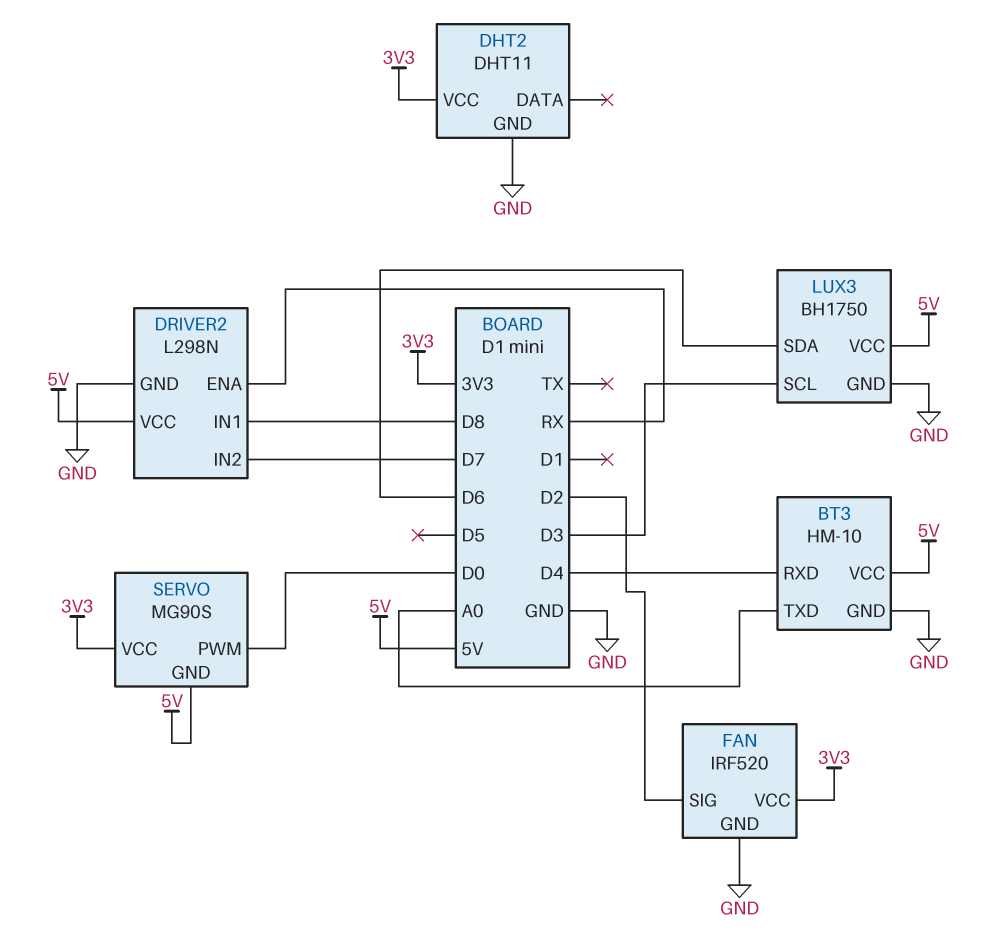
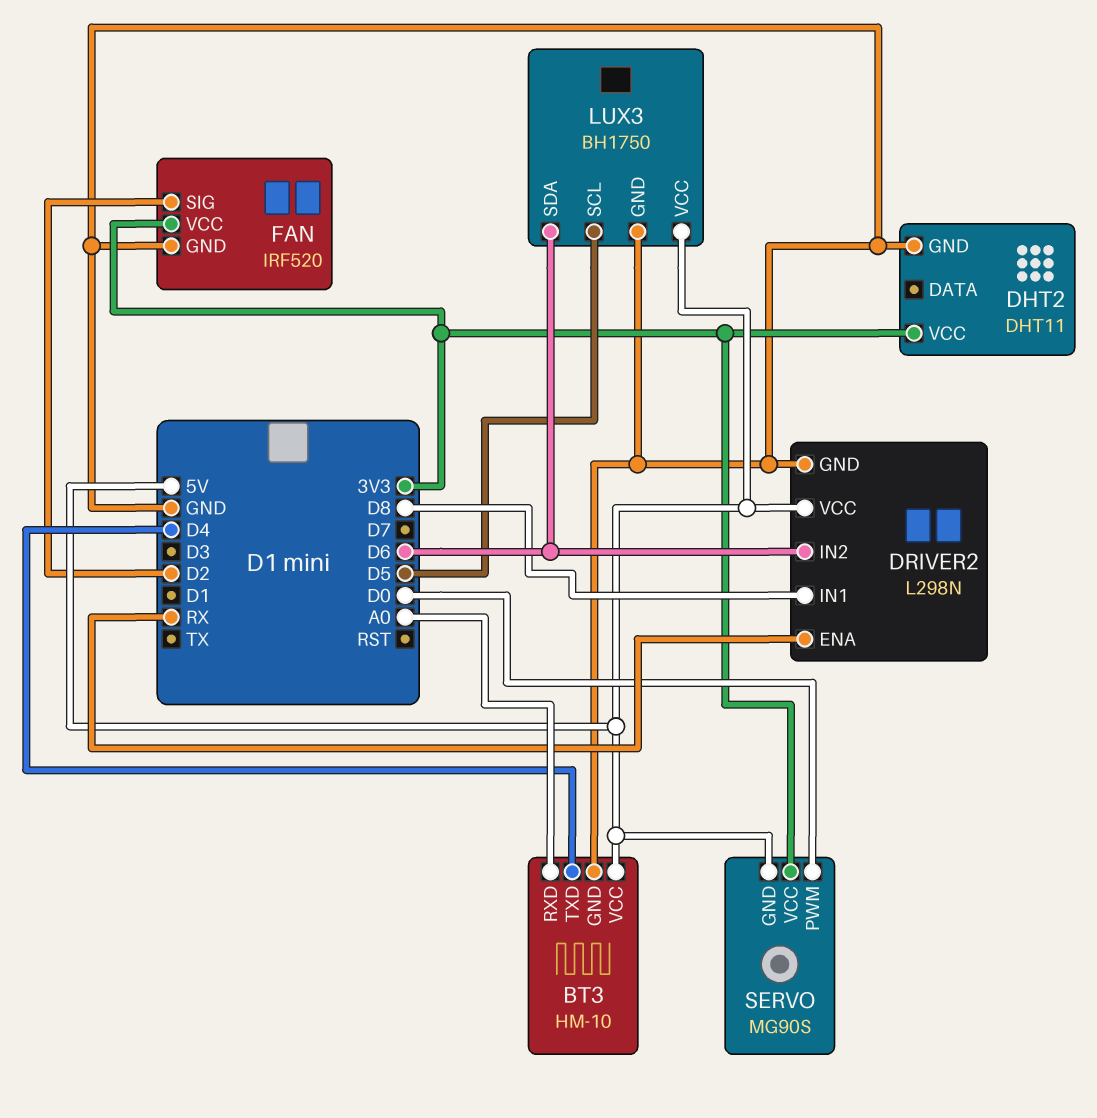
BT3 pin RXD: D4 -> A0
BT3 pin TXD: A0 -> D4
DRIVER2 pin IN2: D7 -> D6
LUX3 pin SCL: D3 -> D5

